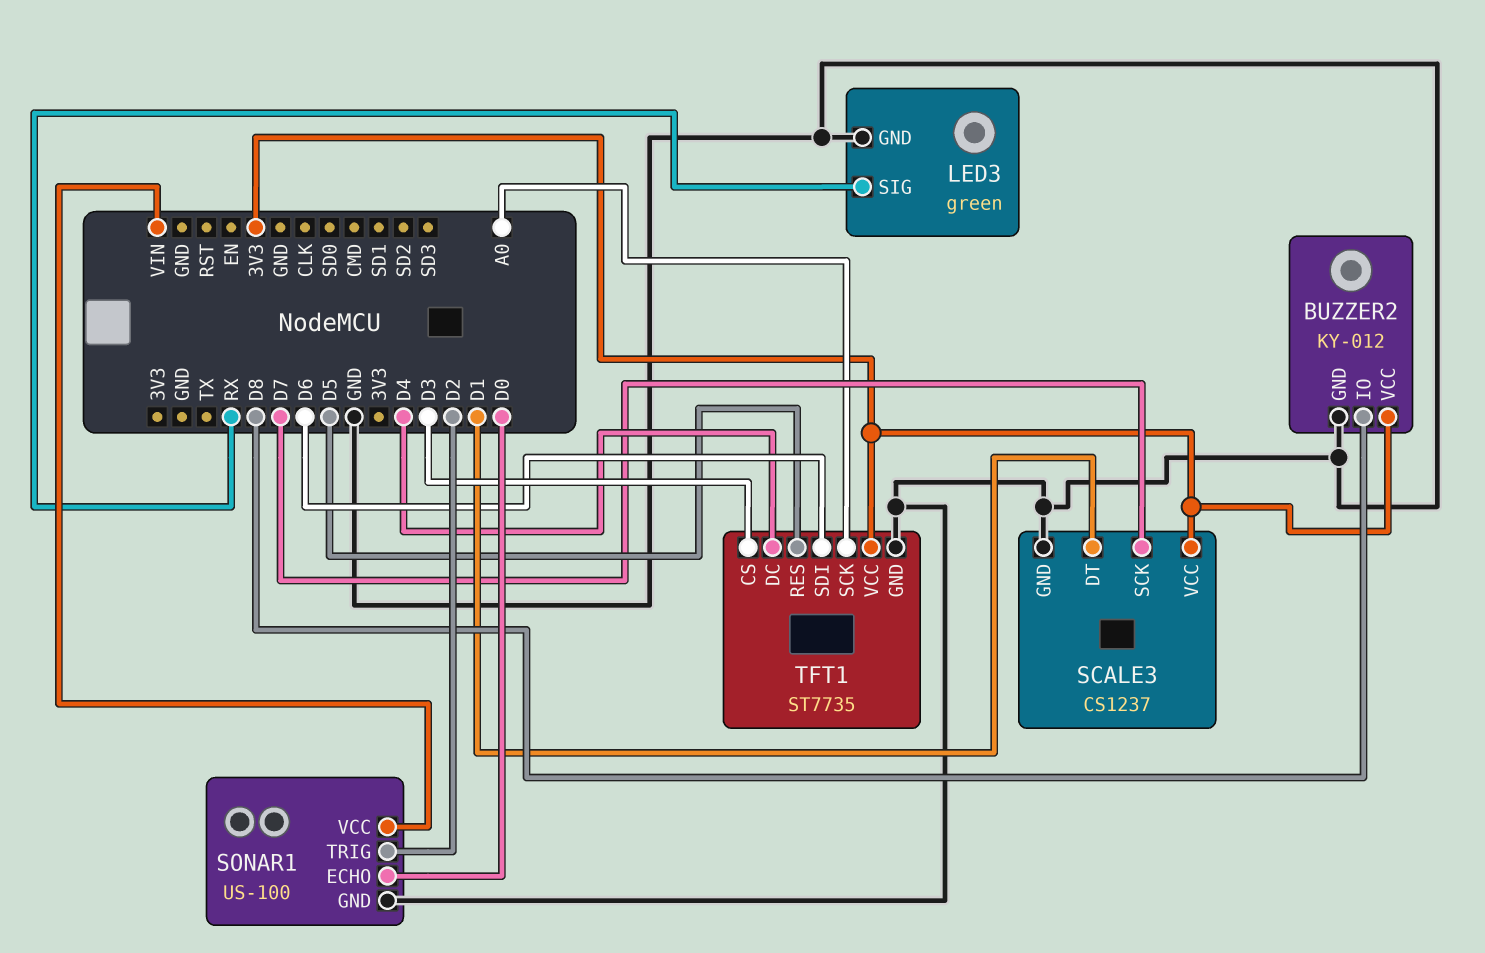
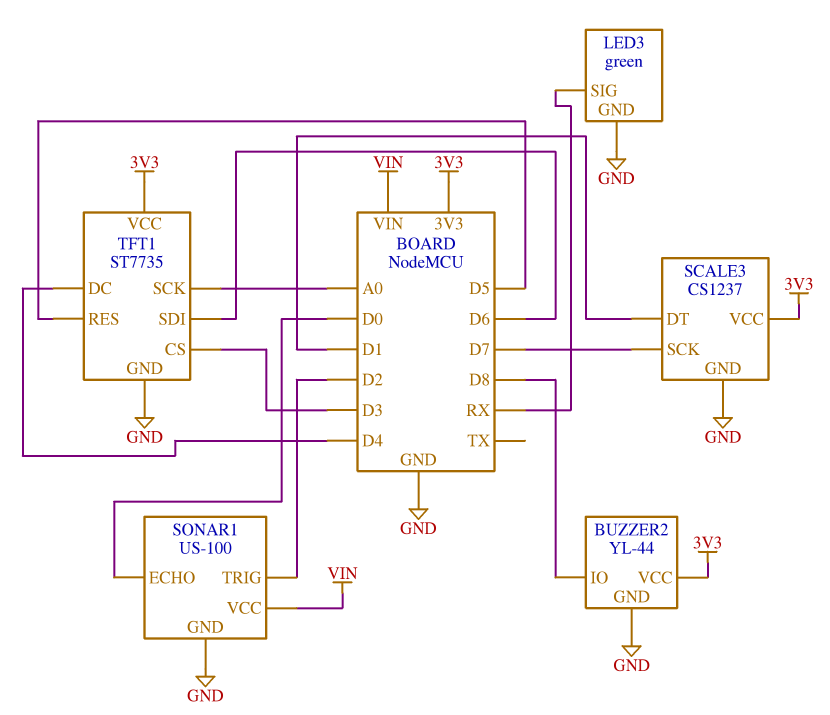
BUZZER2: KY-012 -> YL-44

